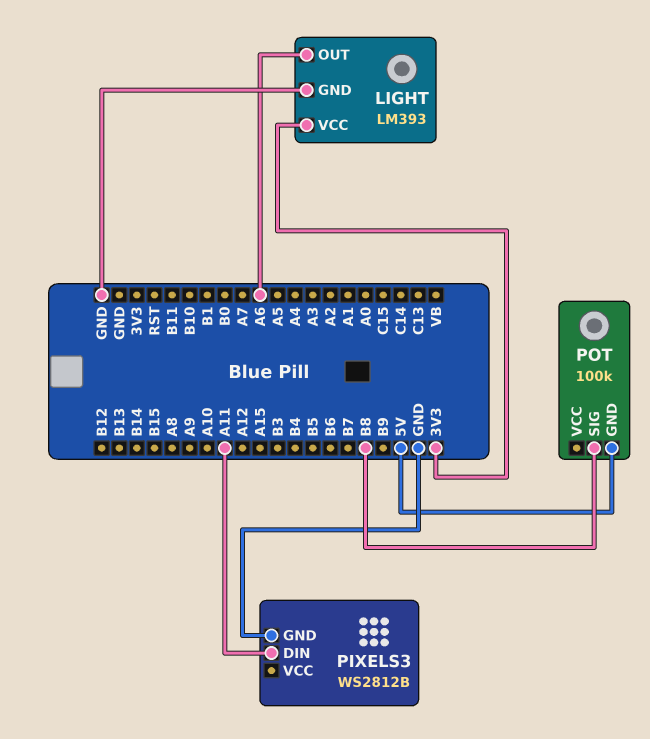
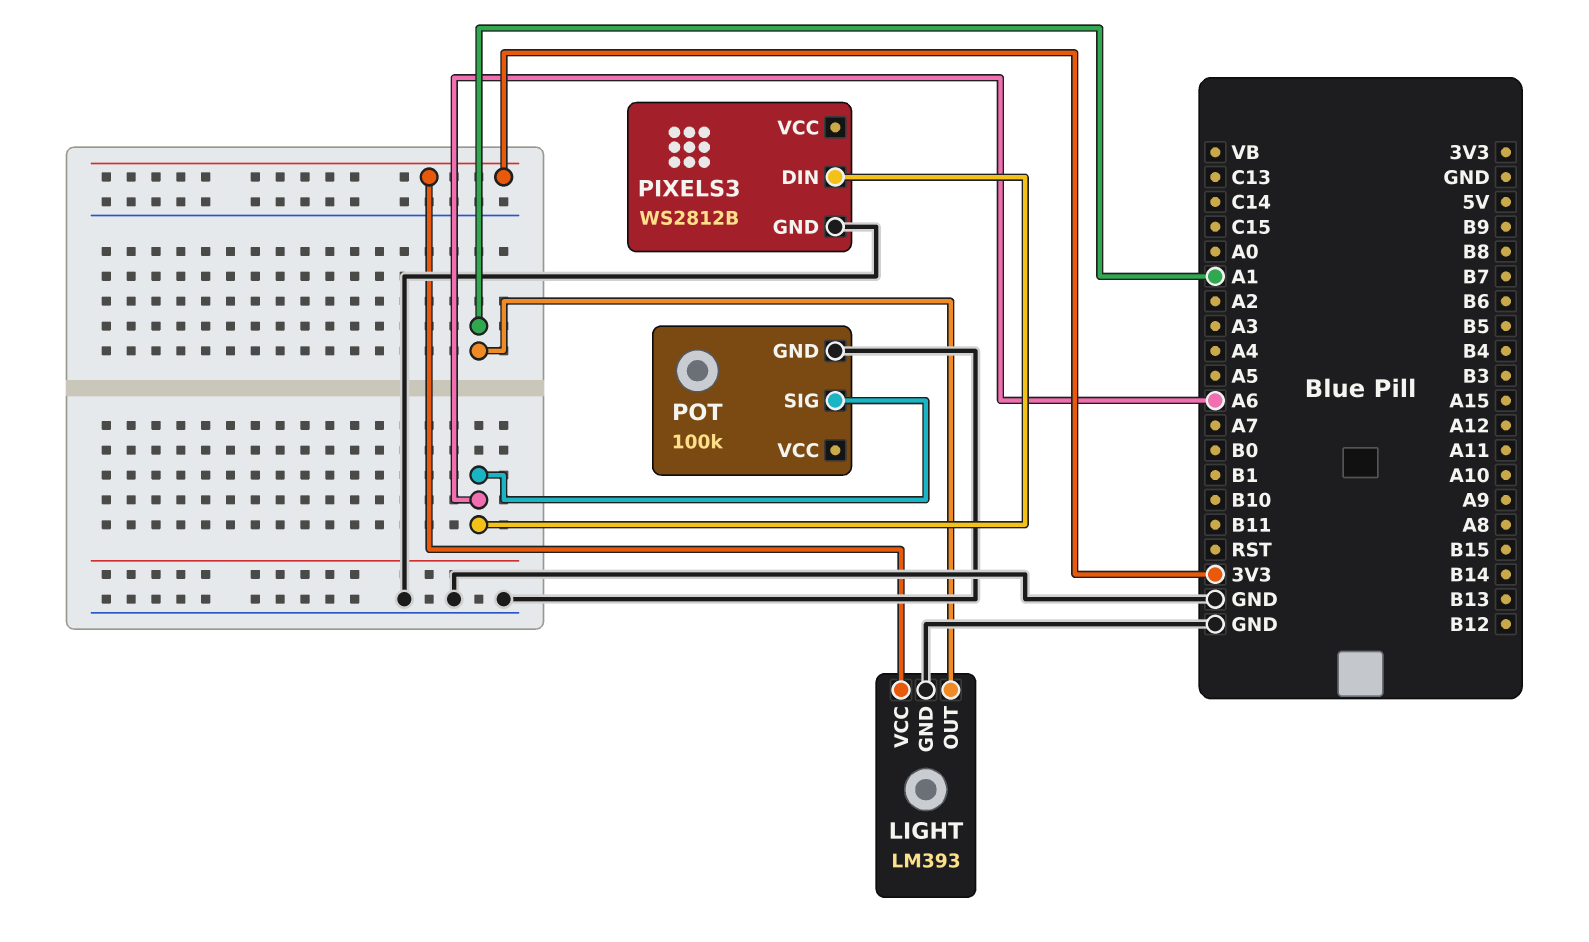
LIGHT pin OUT: A6 -> A1
PIXELS3 pin DIN: A11 -> A6
POT pin GND: 5V -> GND
POT pin SIG: B8 -> A6

